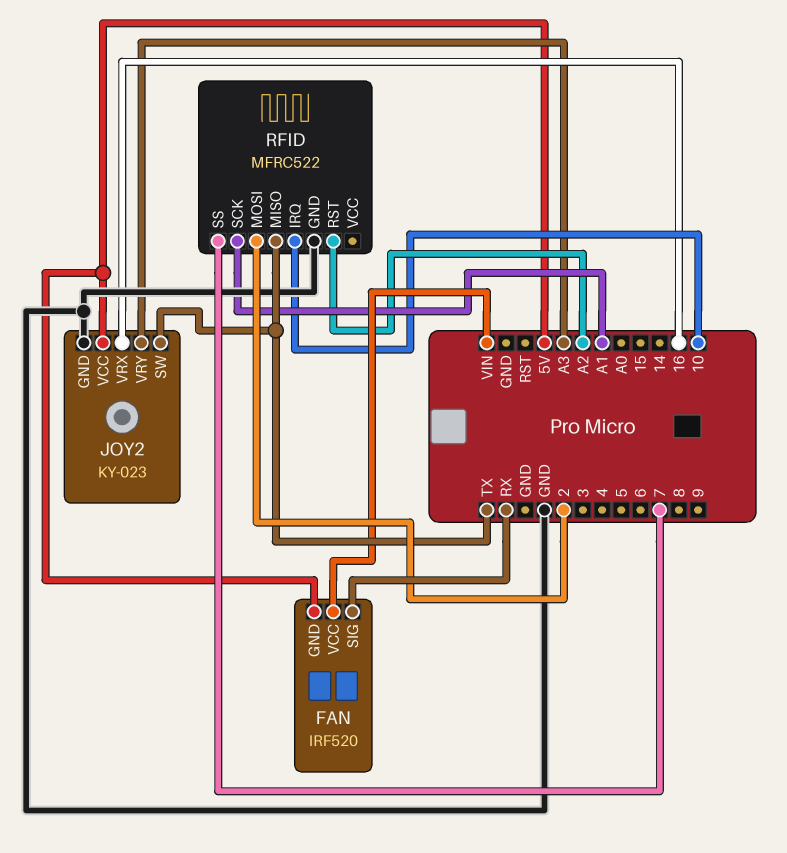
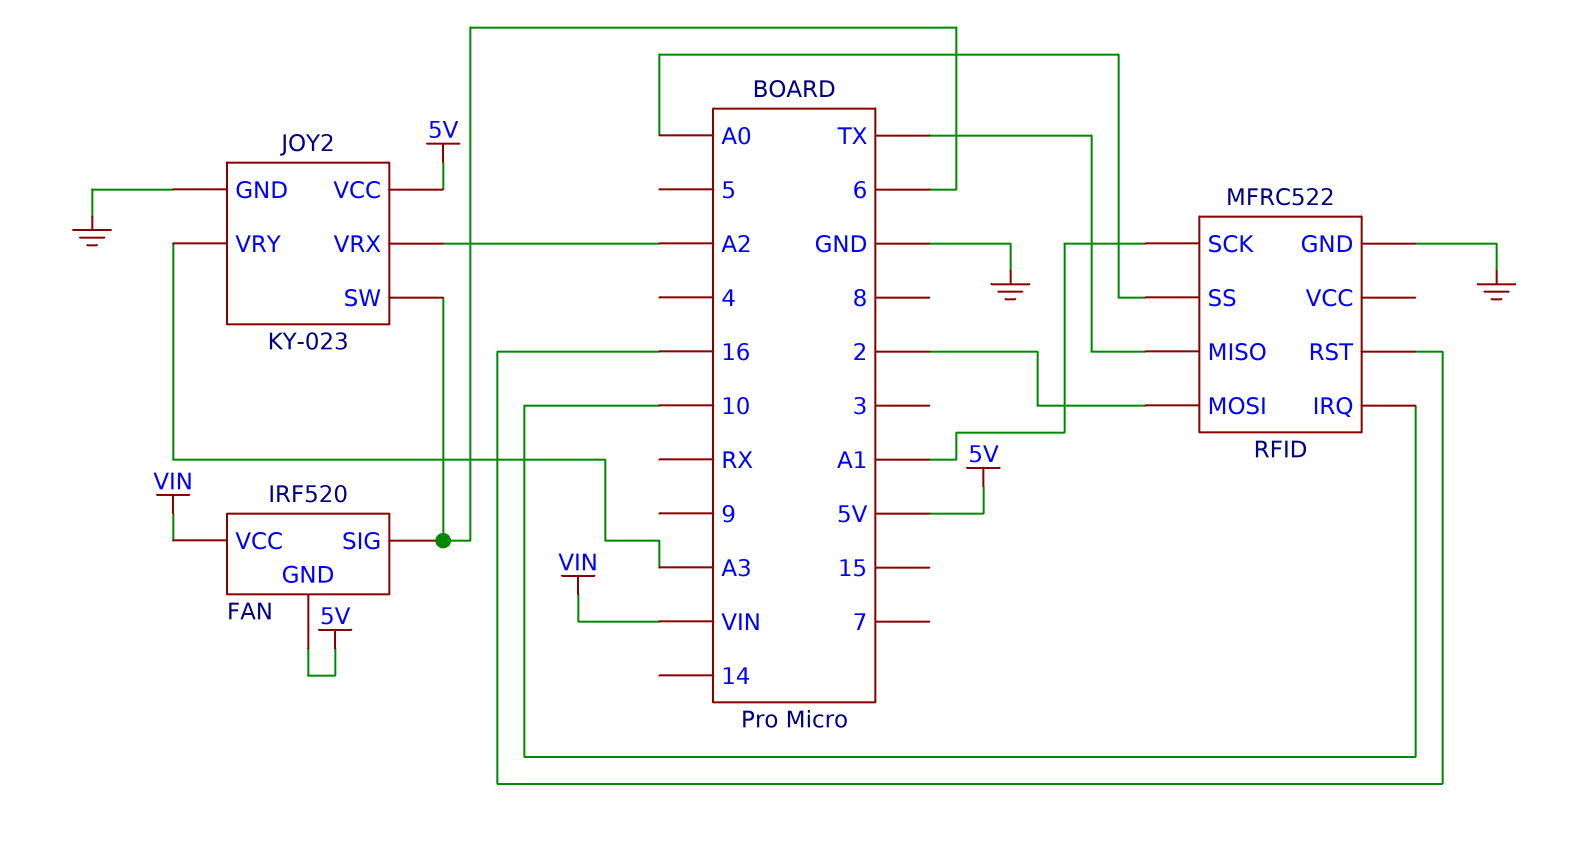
FAN pin SIG: RX -> 6
JOY2 pin SW: TX -> 6
JOY2 pin VRX: 16 -> A2
RFID pin RST: A2 -> 16
RFID pin SS: 7 -> A0

